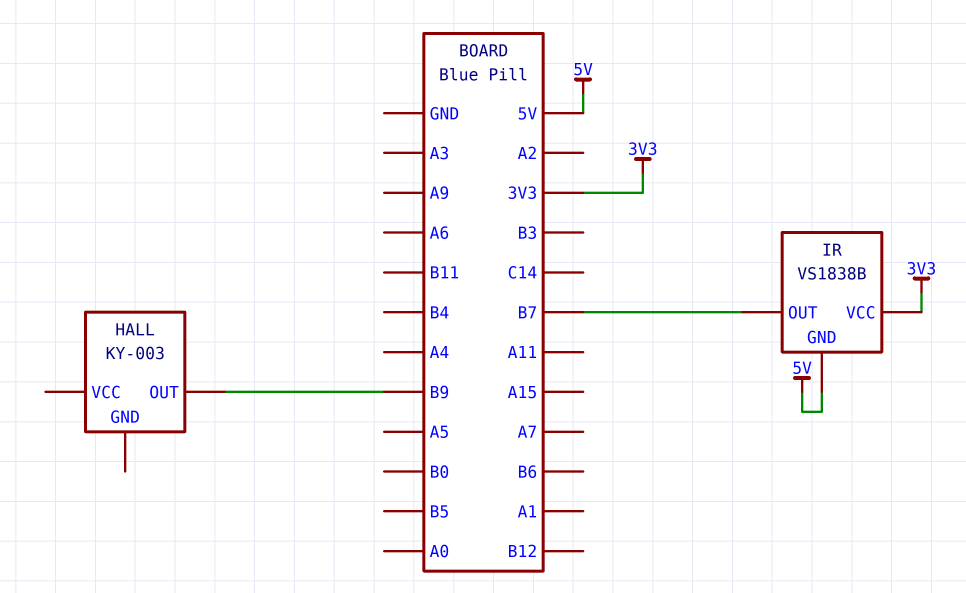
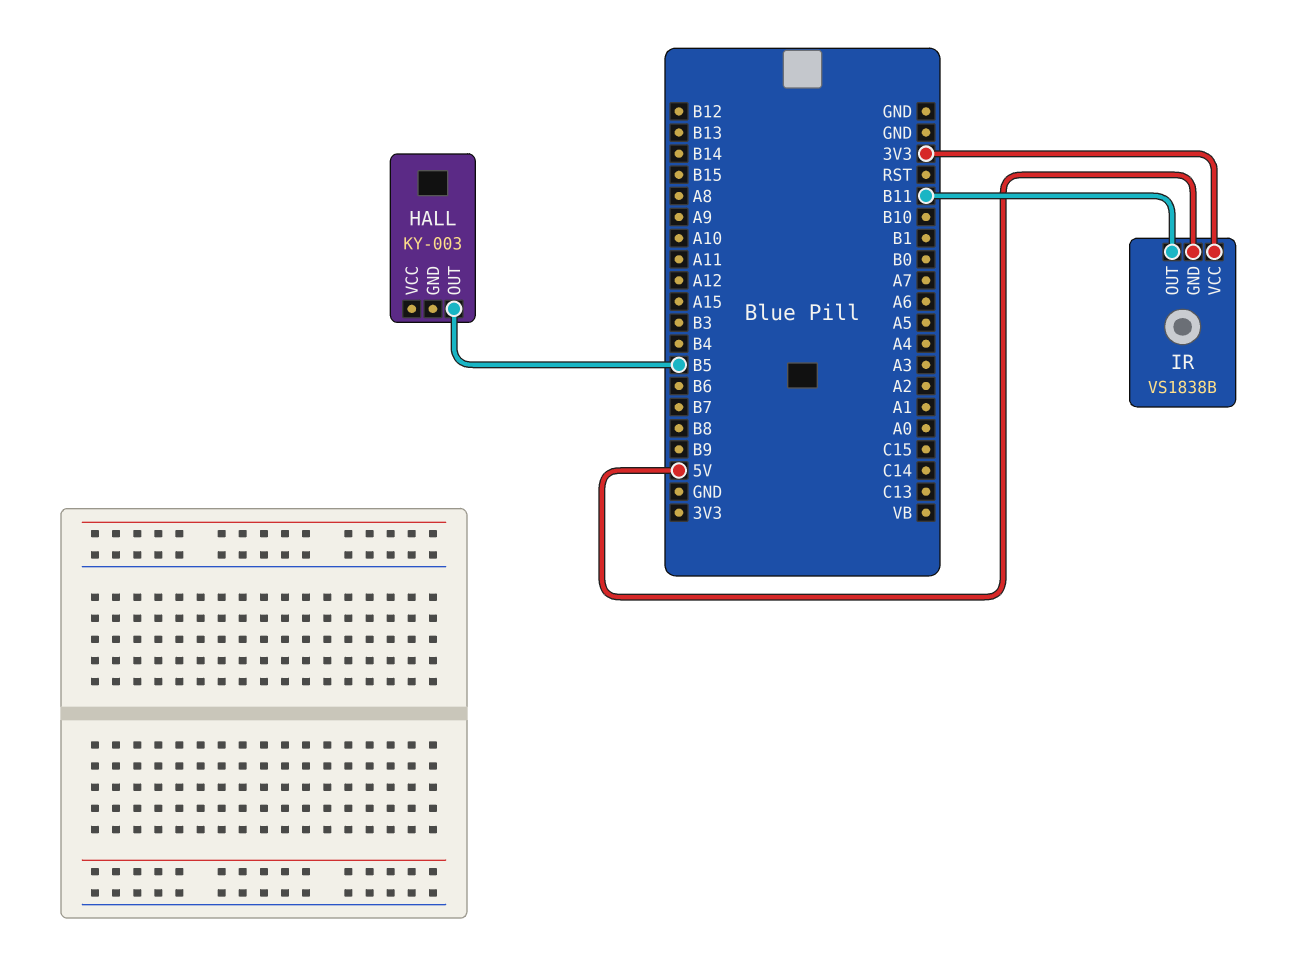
HALL pin OUT: B9 -> B5
IR pin OUT: B7 -> B11

